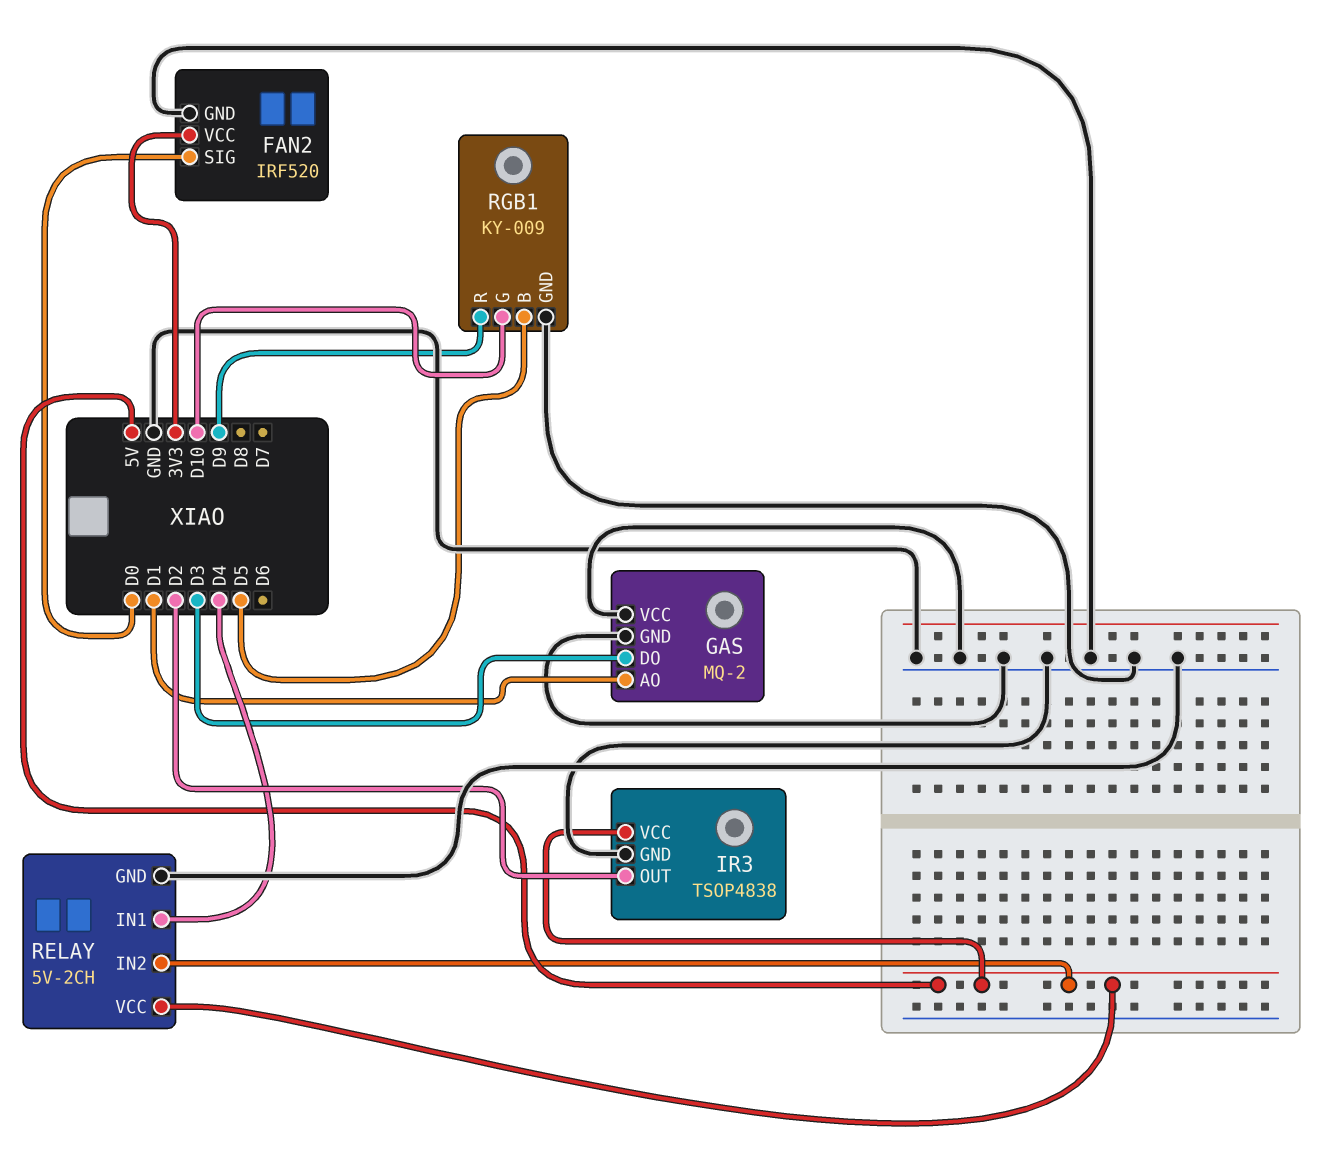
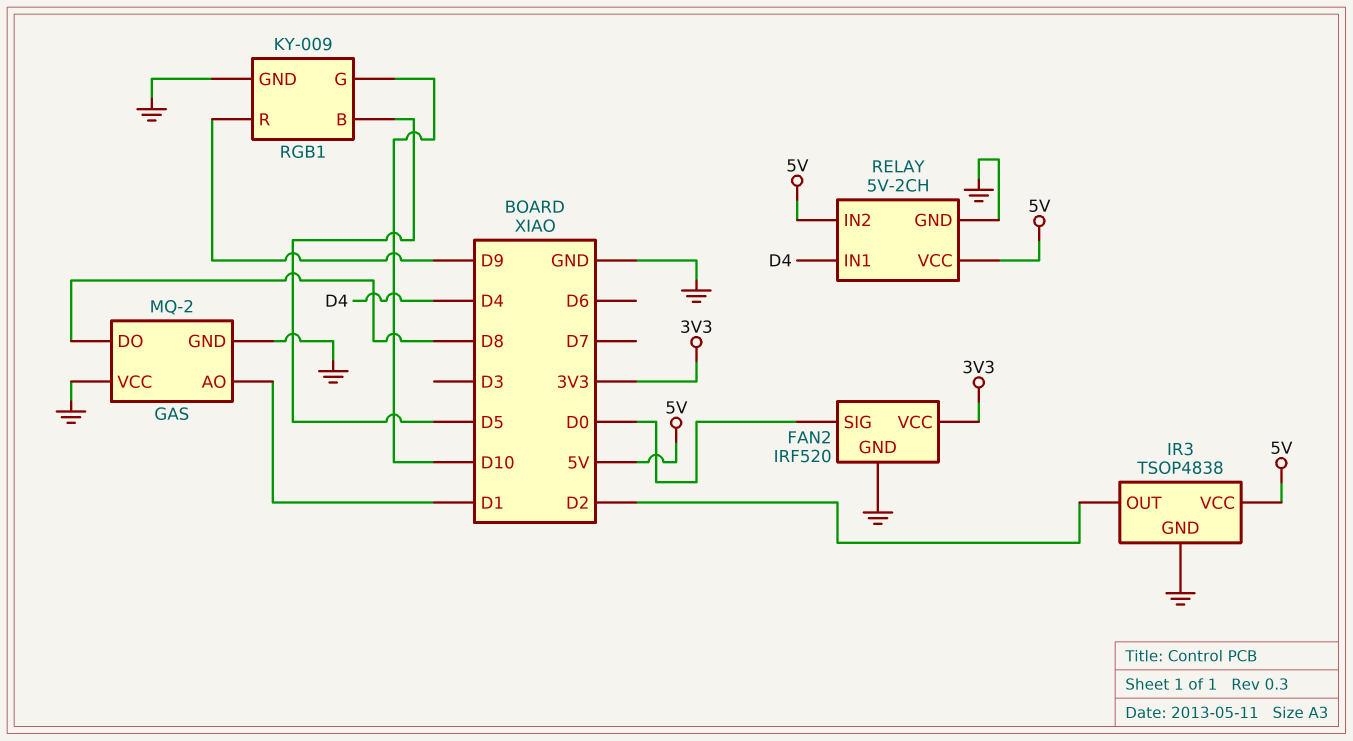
GAS pin DO: D3 -> D8

